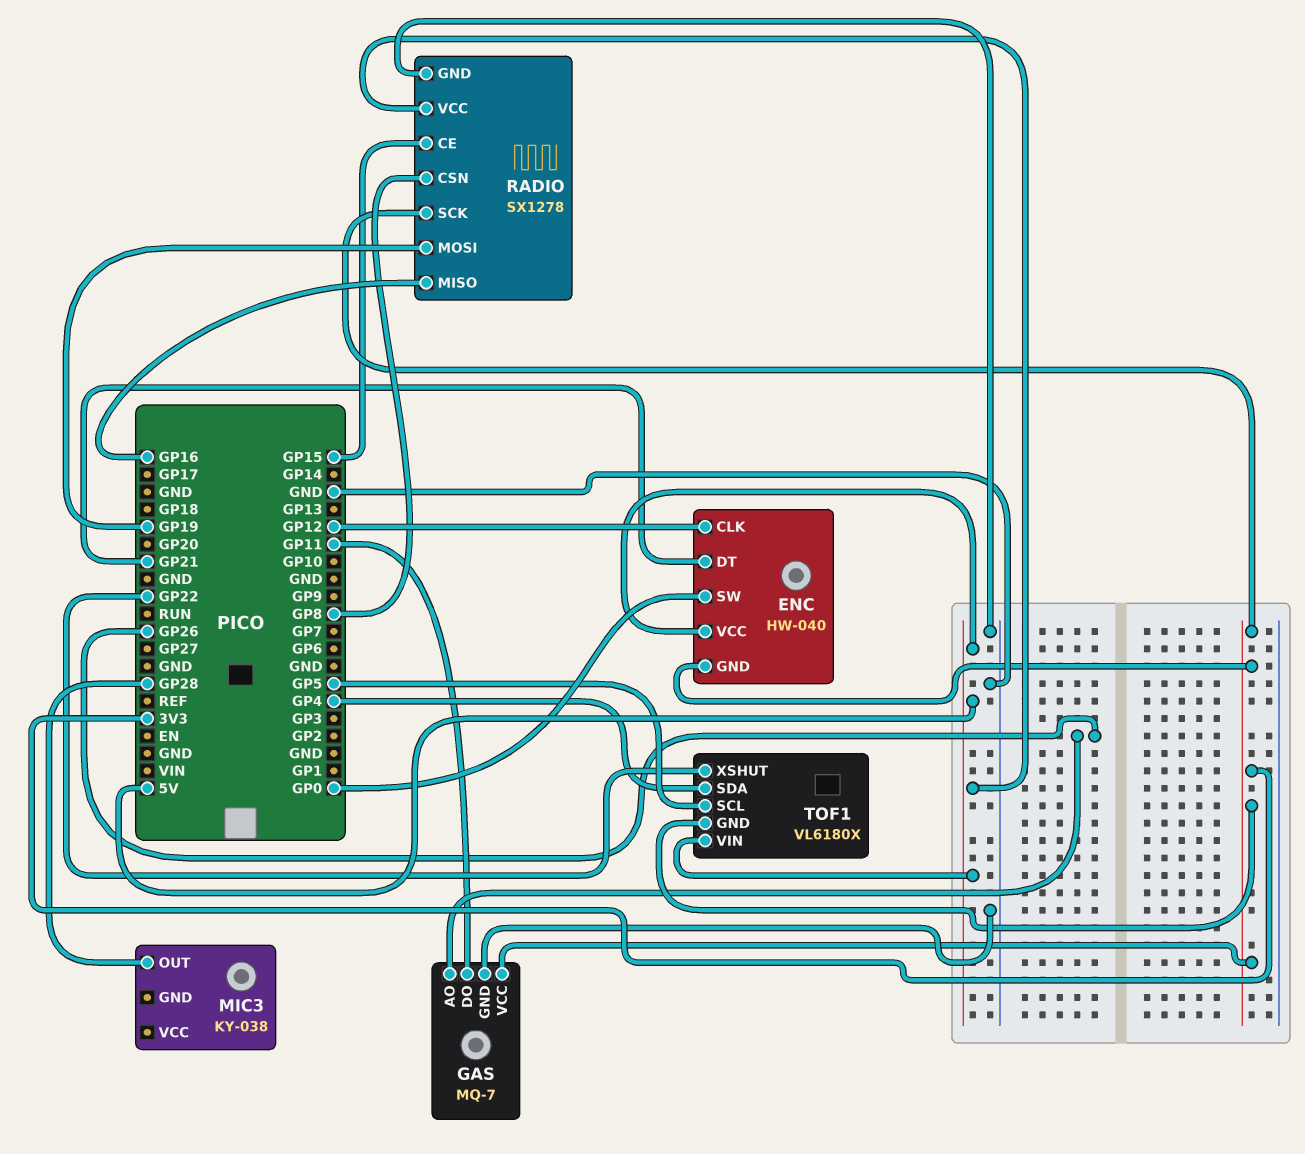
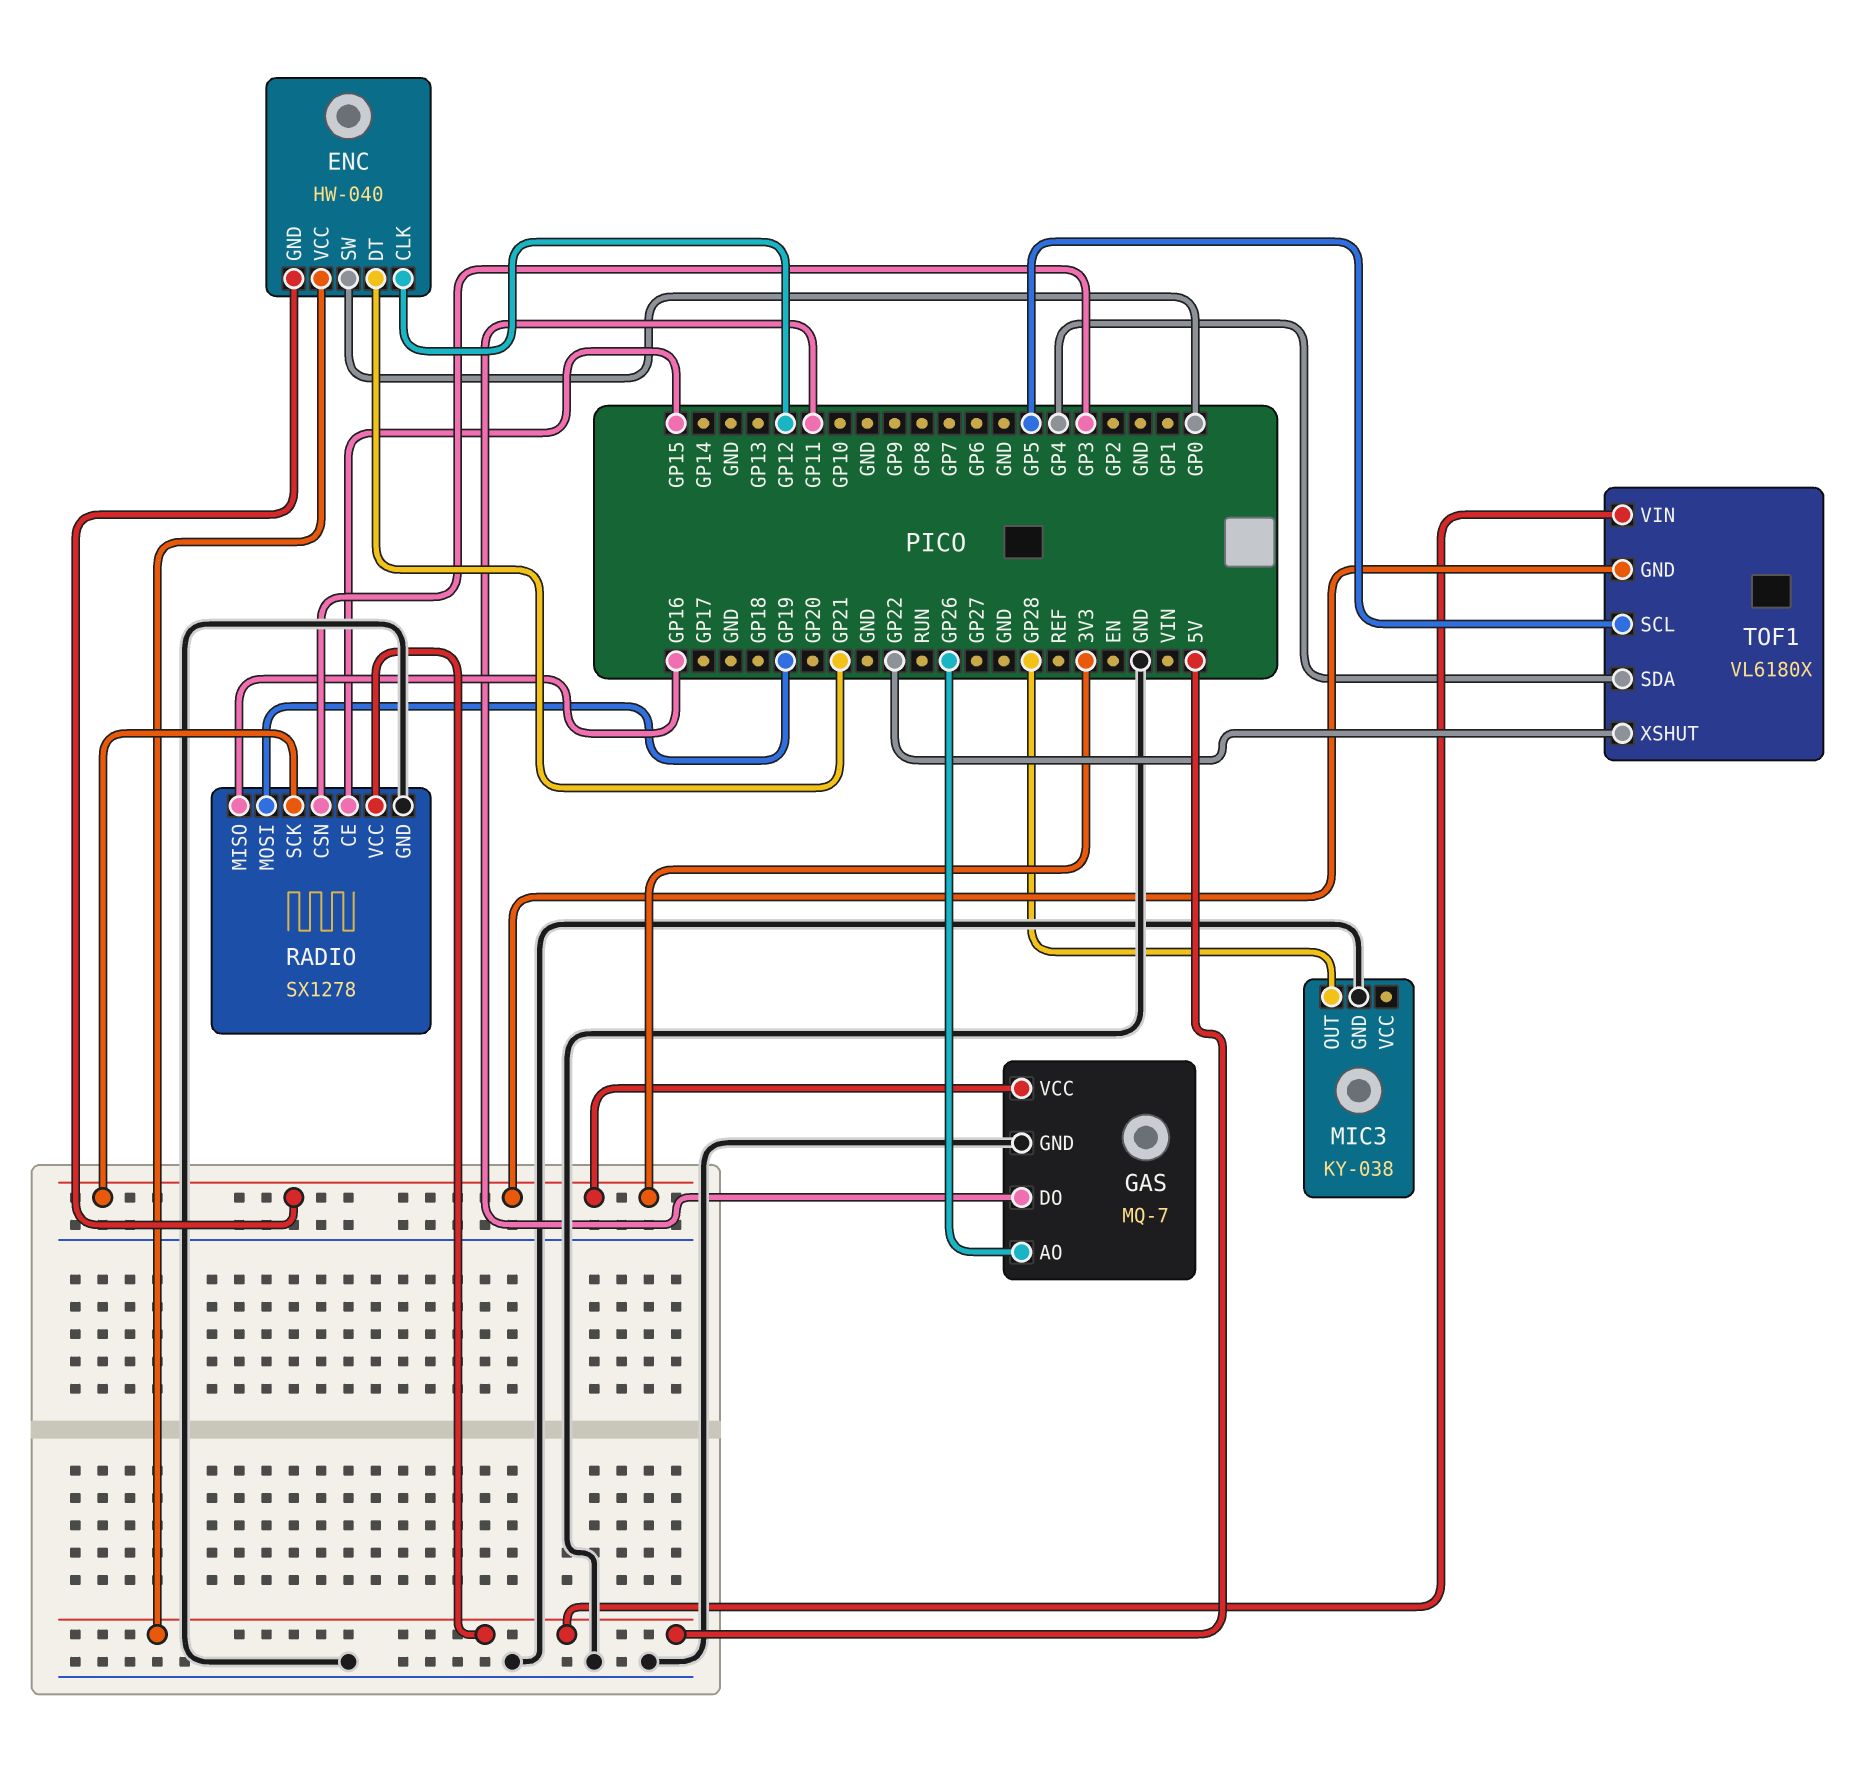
MIC3 pin GND: none -> GND
RADIO pin CSN: GP8 -> GP3

